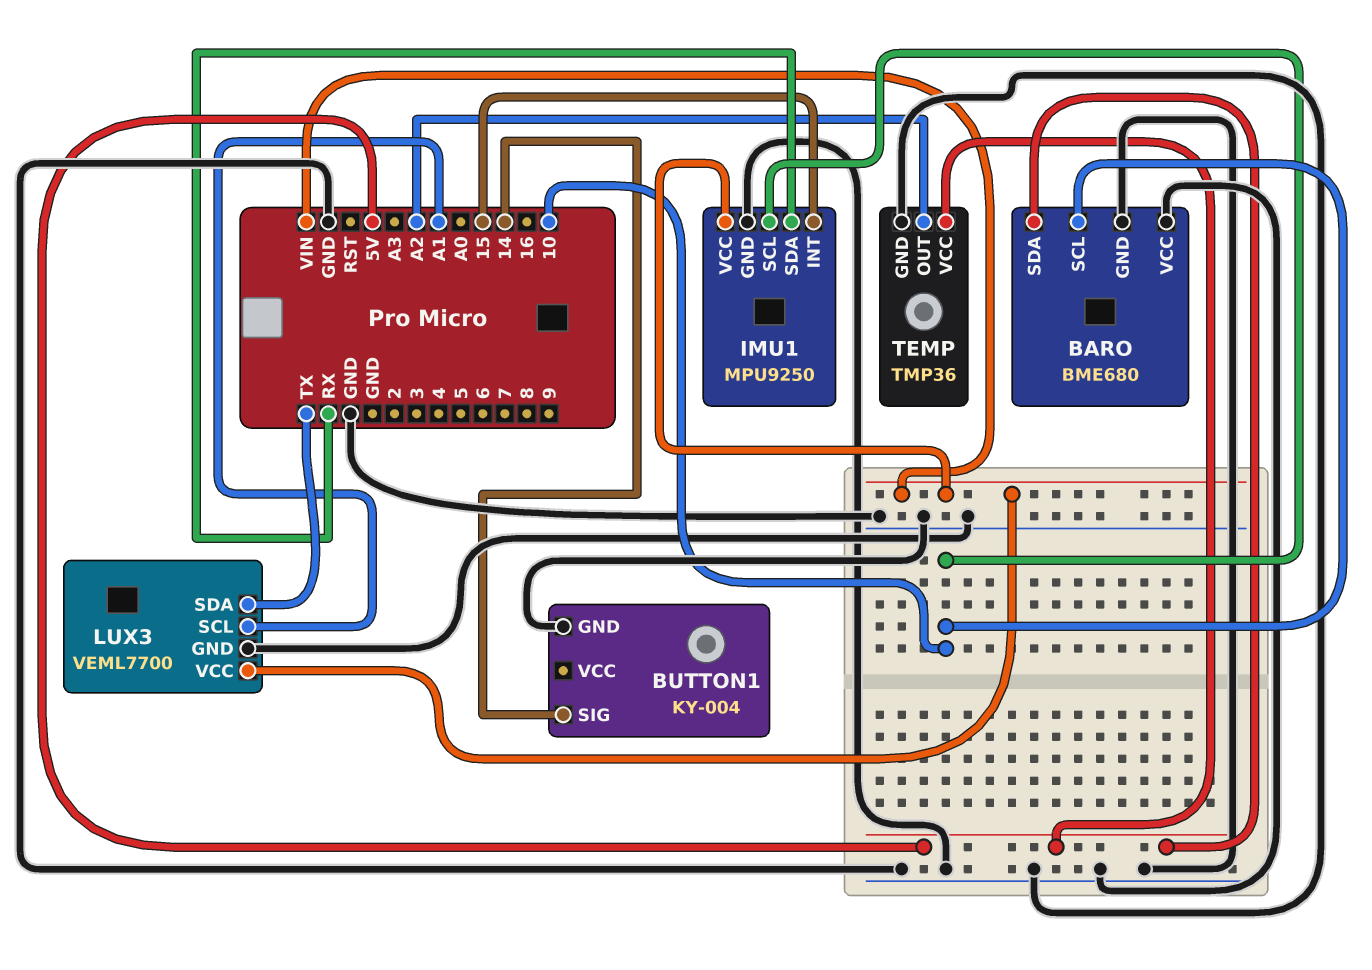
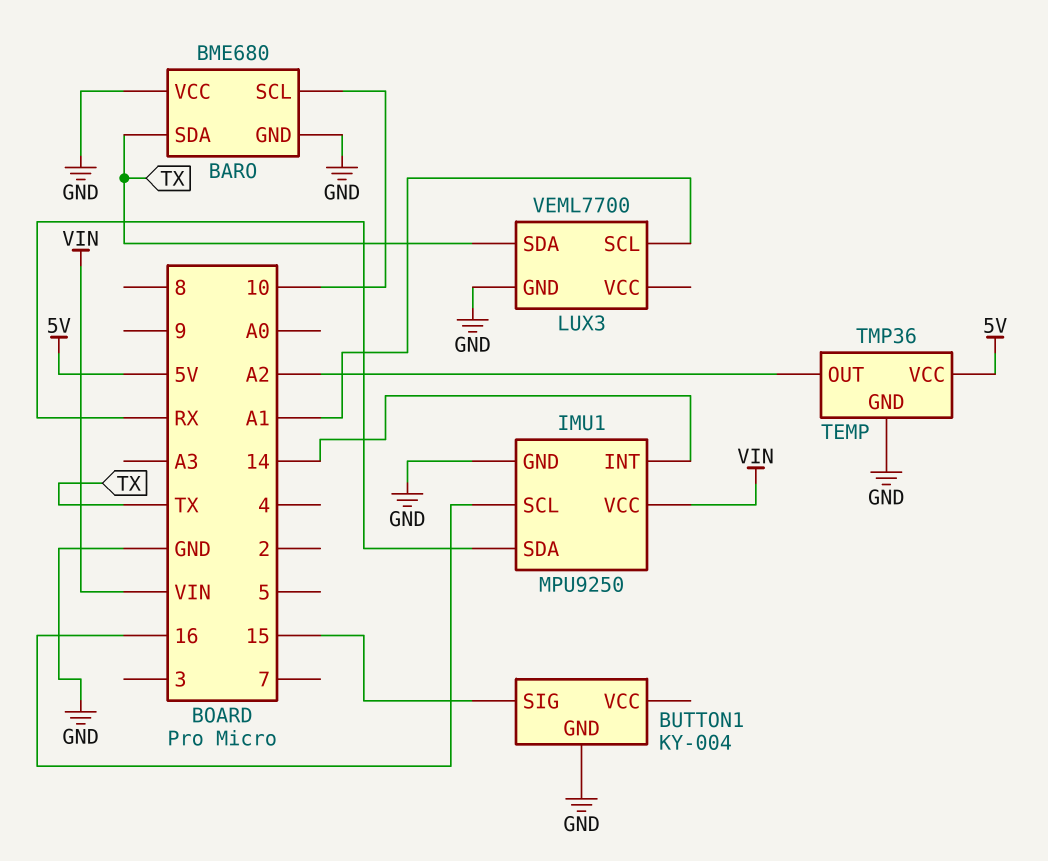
BARO pin SDA: 5V -> TX
BUTTON1 pin SIG: 14 -> 15
IMU1 pin INT: 15 -> 14
IMU1 pin SCL: 10 -> 16
LUX3 pin VCC: VIN -> none

